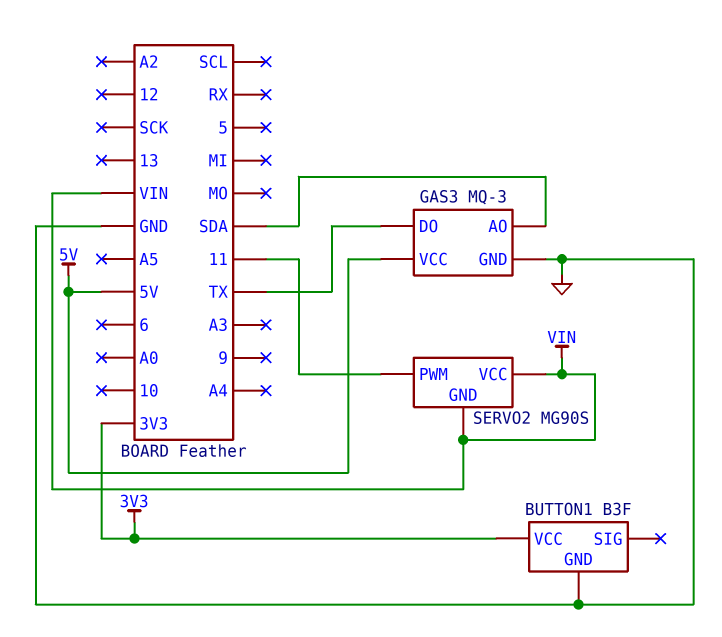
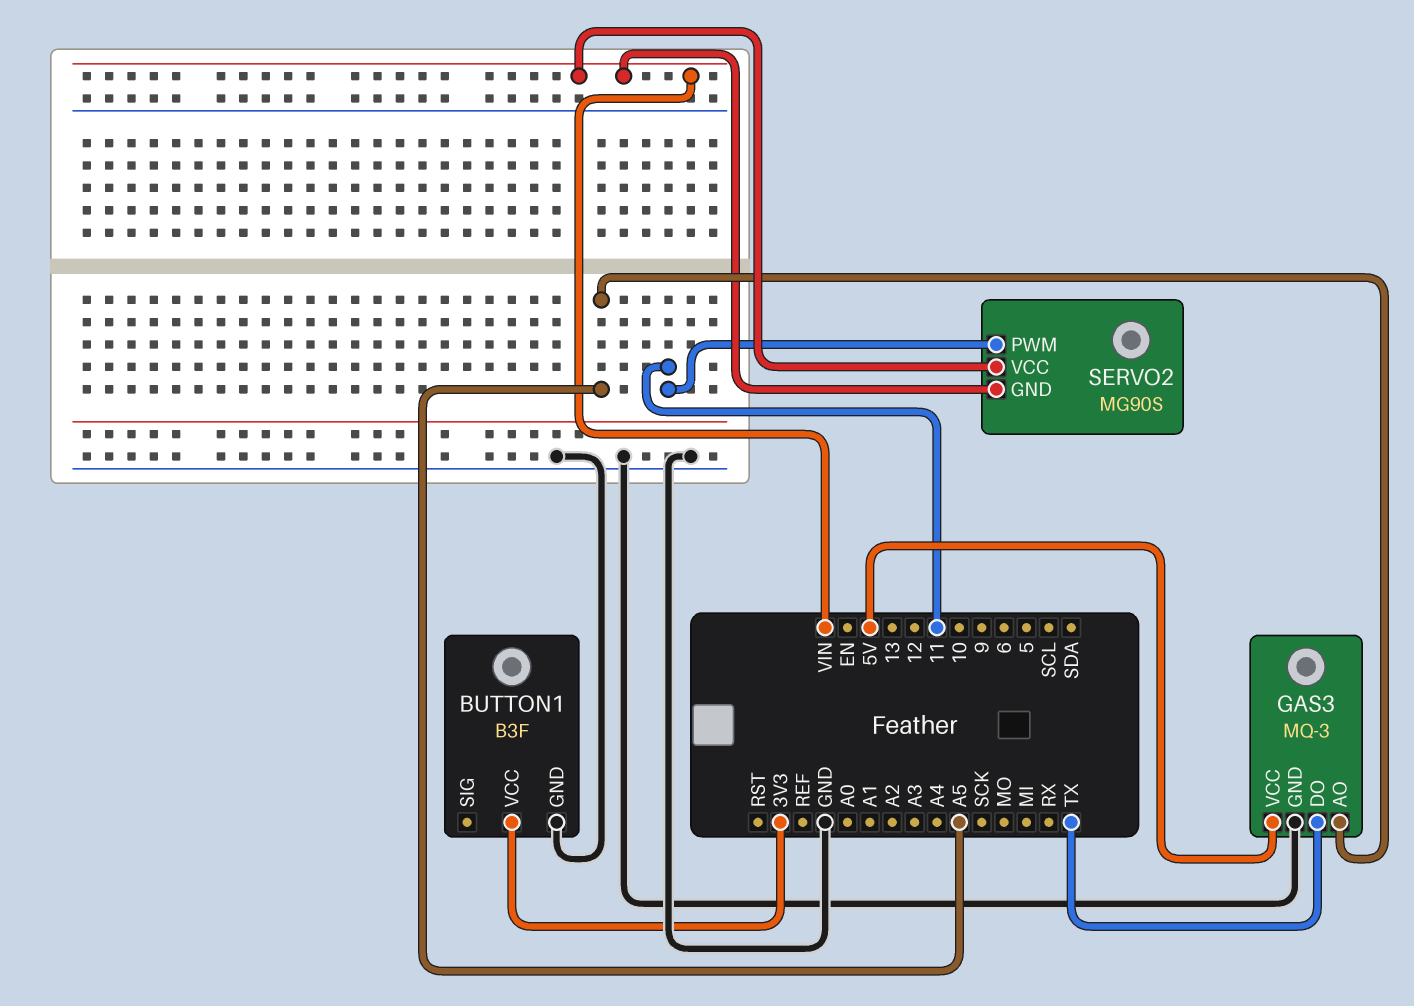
GAS3 pin AO: SDA -> A5

